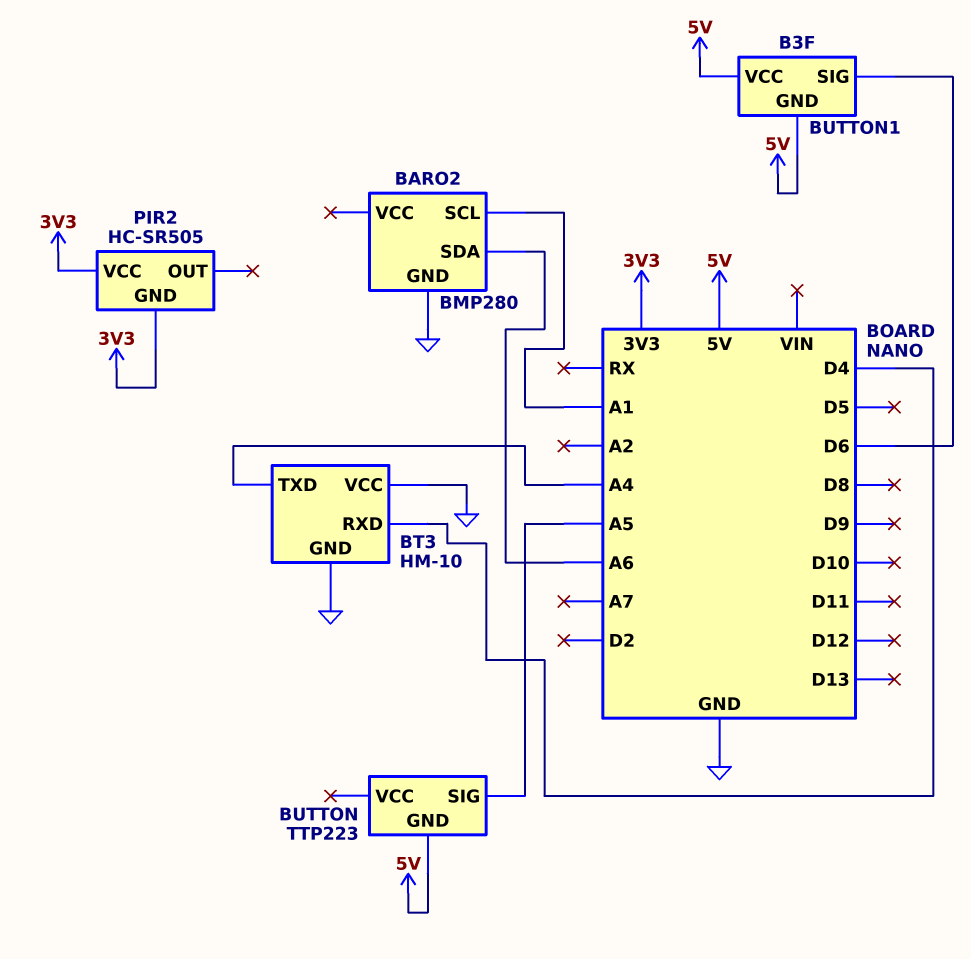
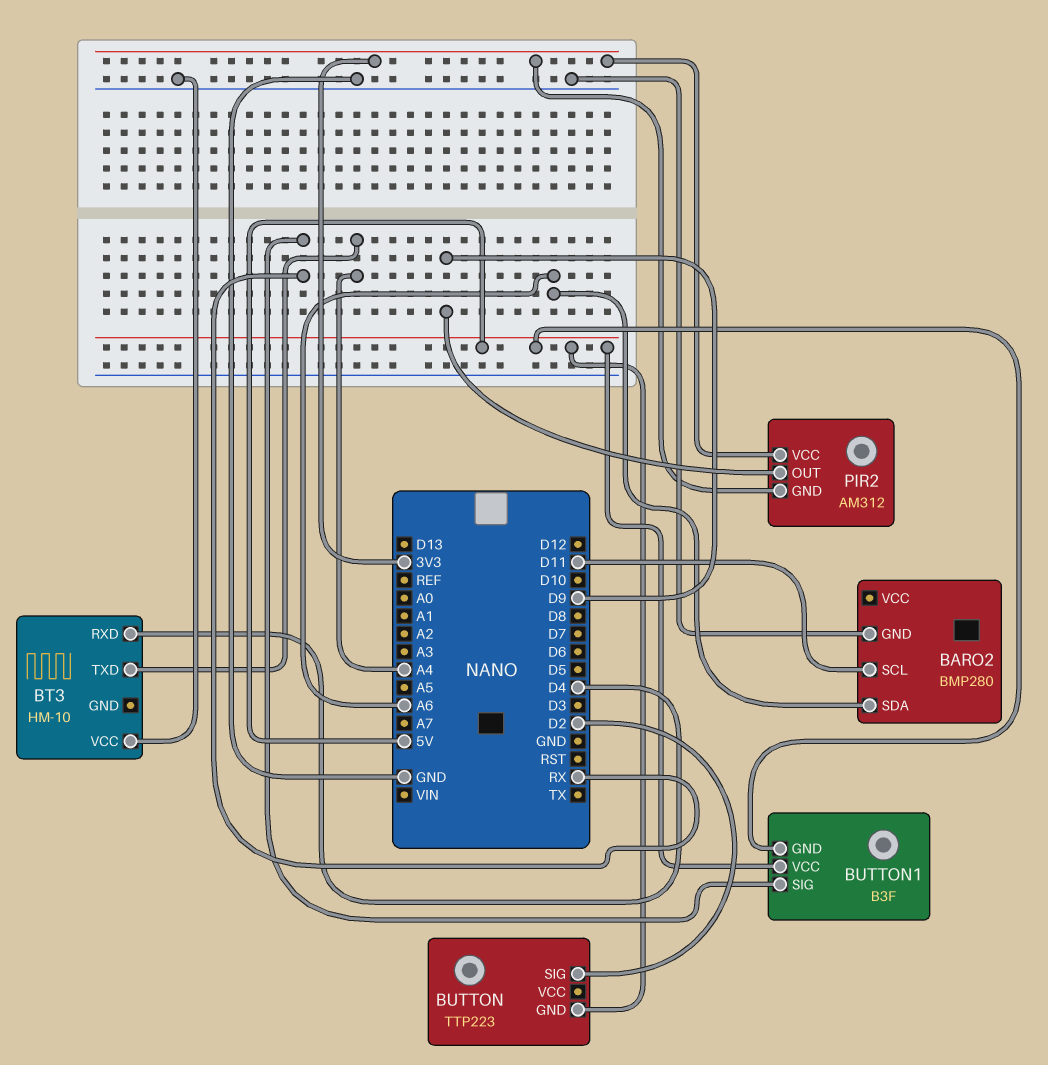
BARO2 pin SCL: A1 -> D11
BT3 pin GND: GND -> none
BUTTON pin SIG: A5 -> D2
BUTTON1 pin SIG: D6 -> RX
PIR2: HC-SR505 -> AM312
PIR2 pin OUT: none -> D9

